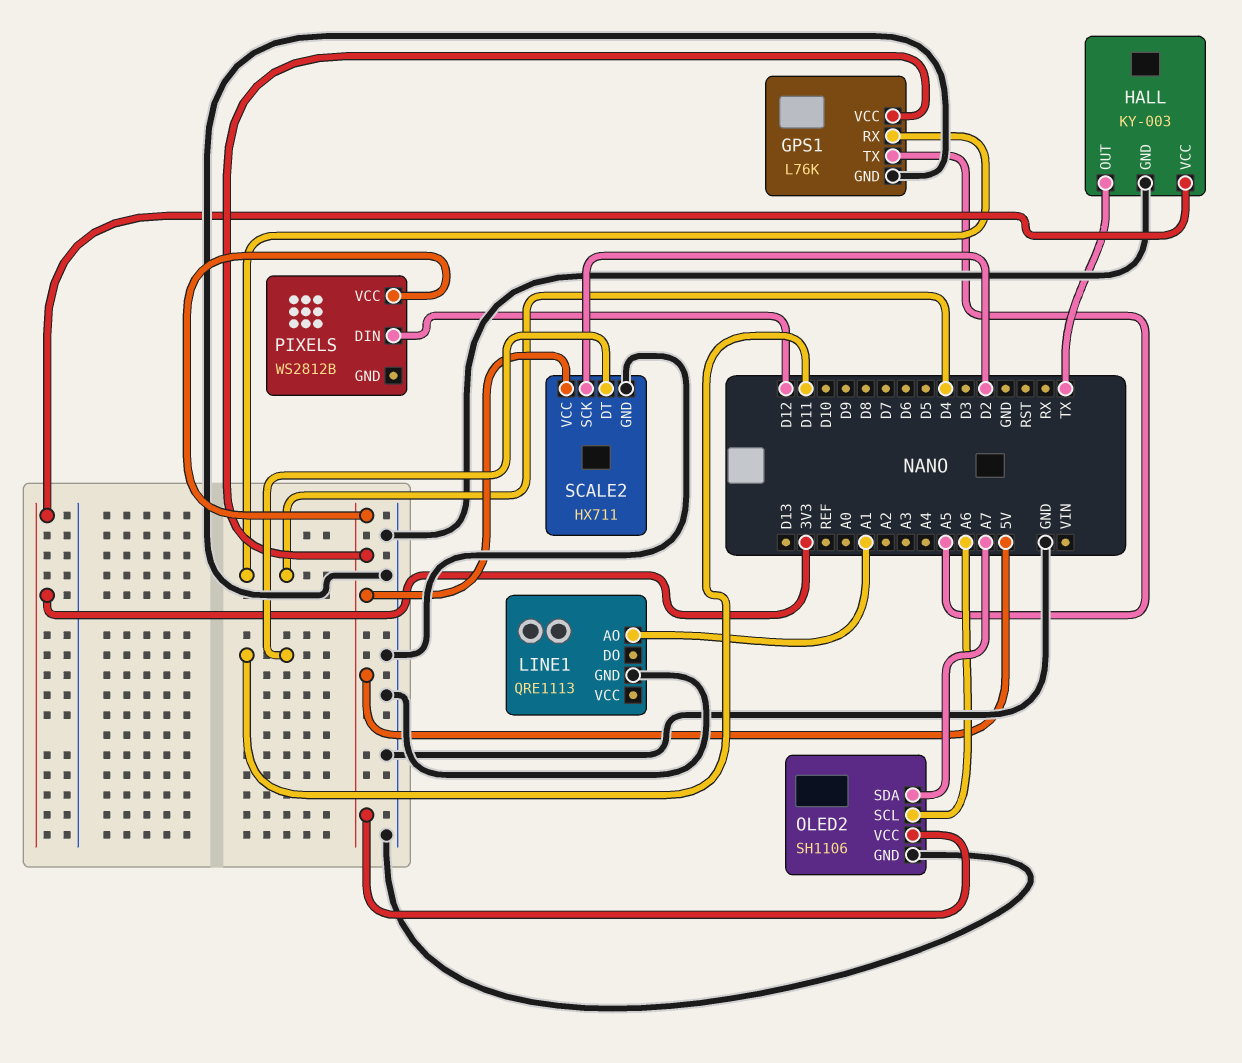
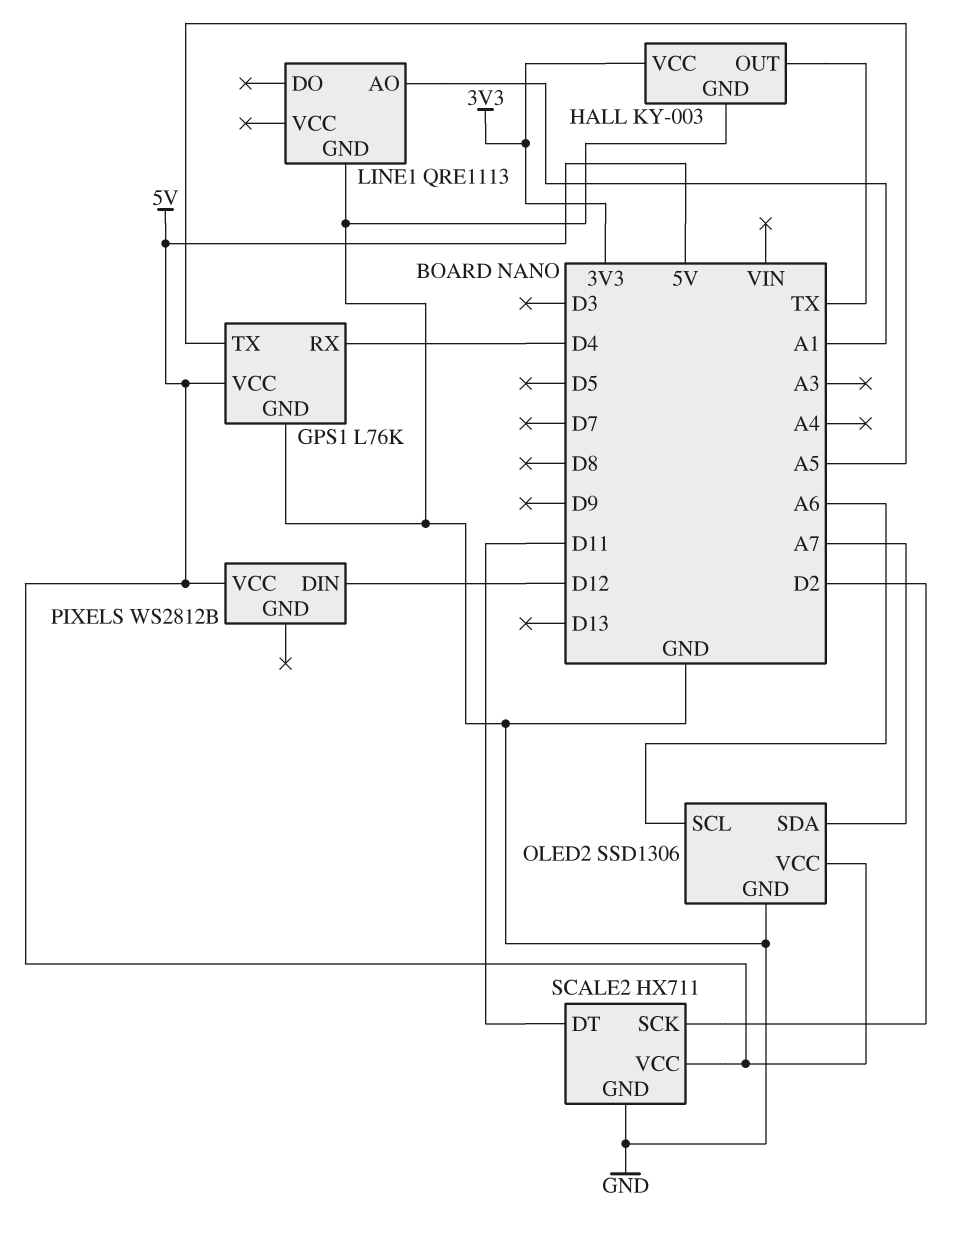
OLED2: SH1106 -> SSD1306

